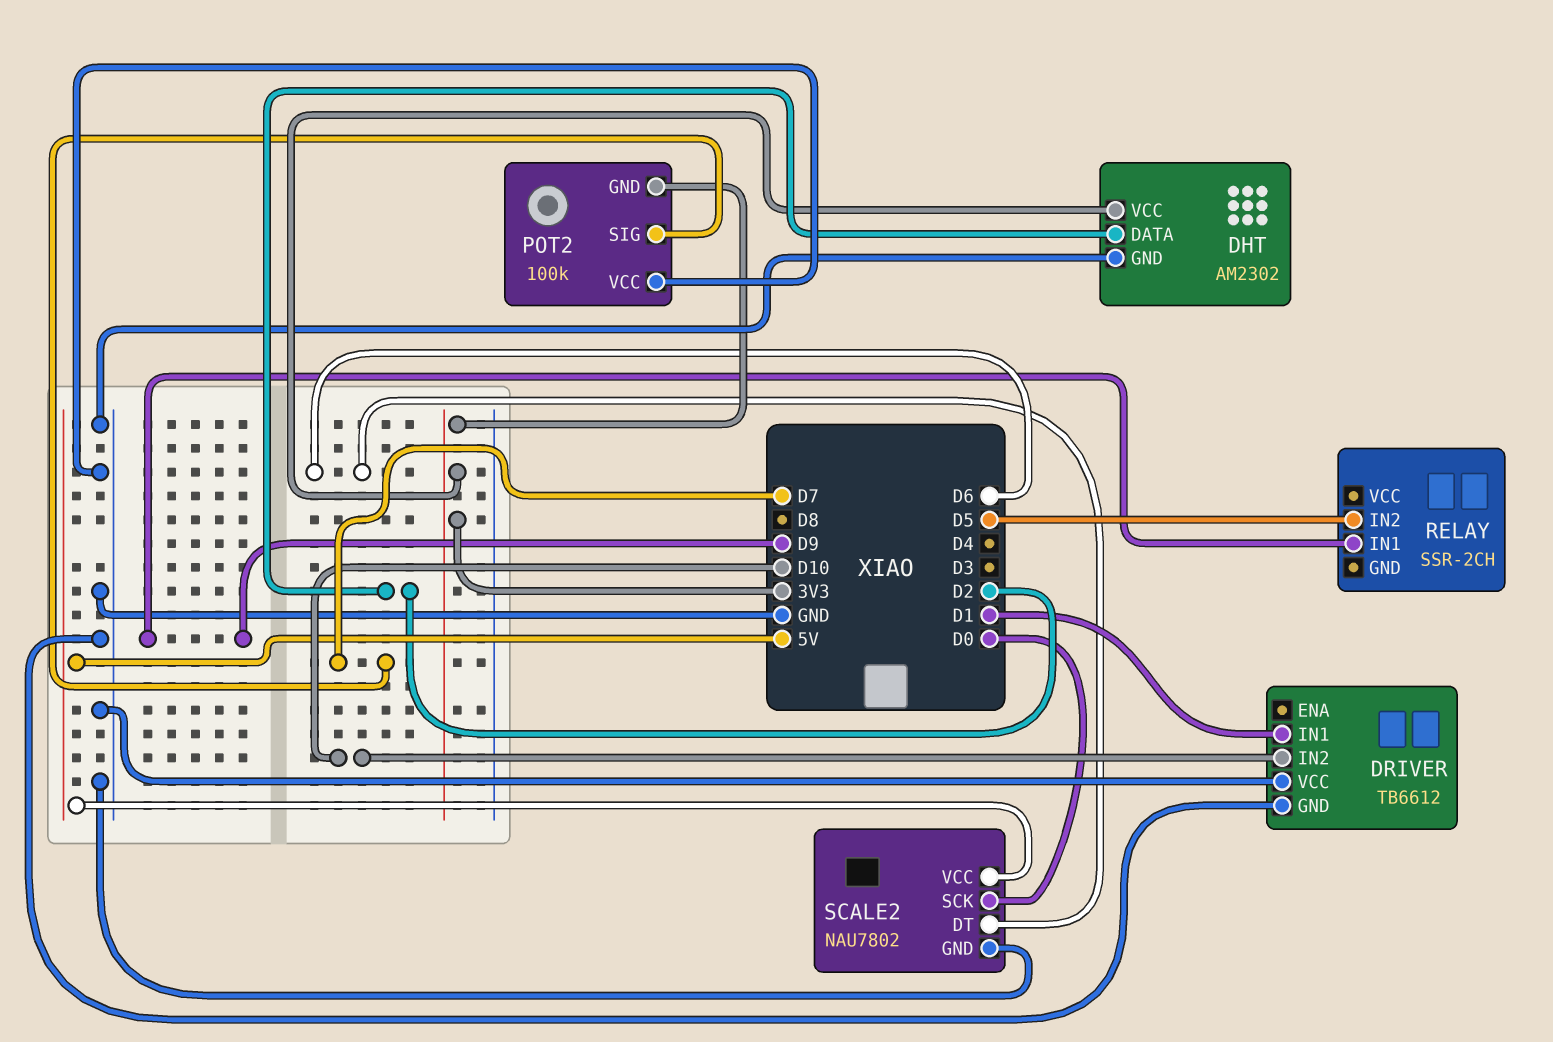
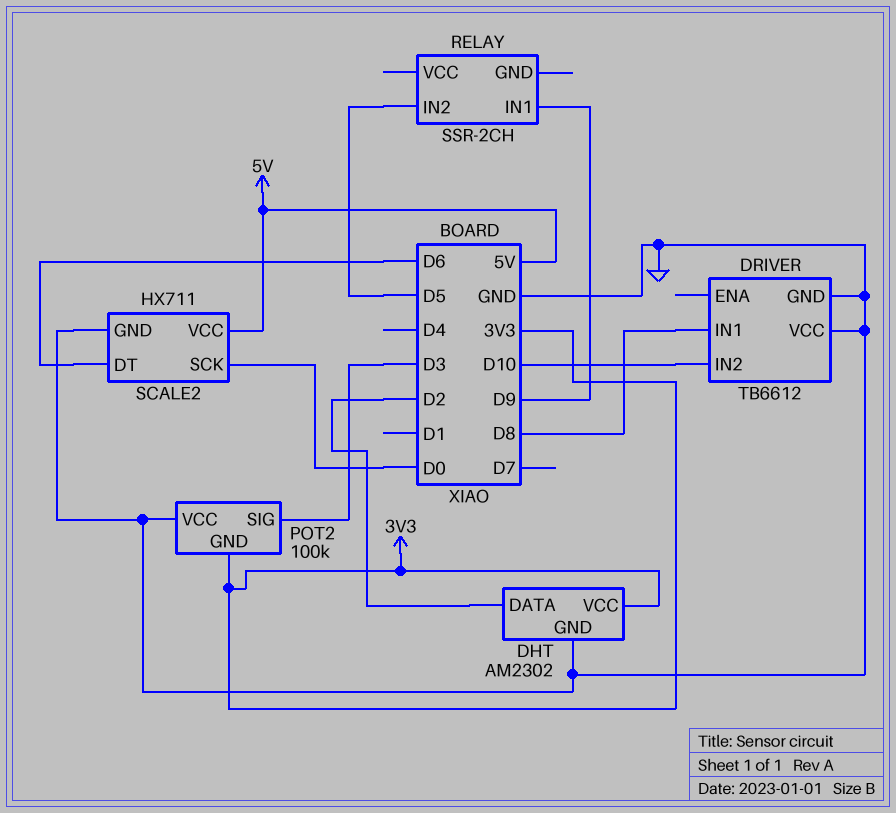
DRIVER pin IN1: D1 -> D8
POT2 pin SIG: D7 -> D3
SCALE2: NAU7802 -> HX711

